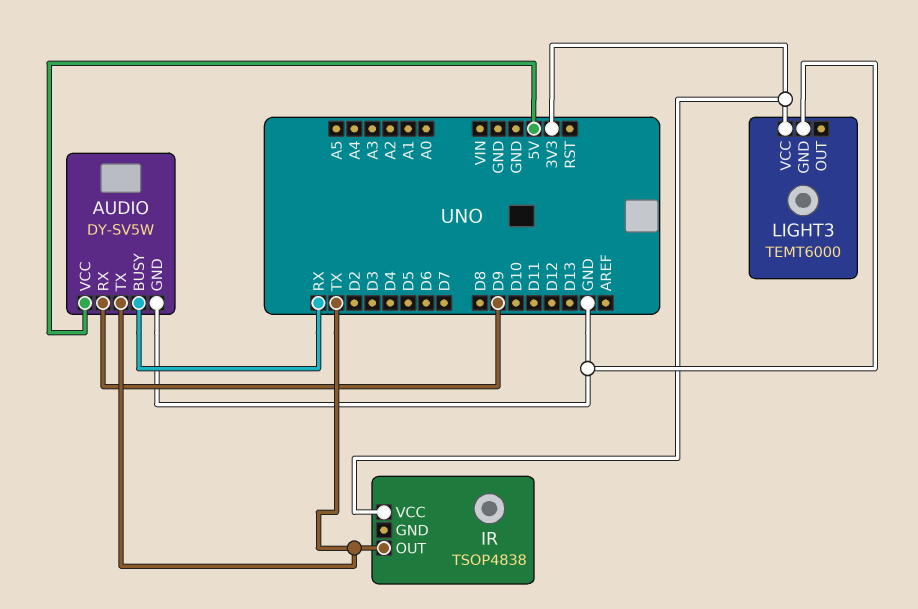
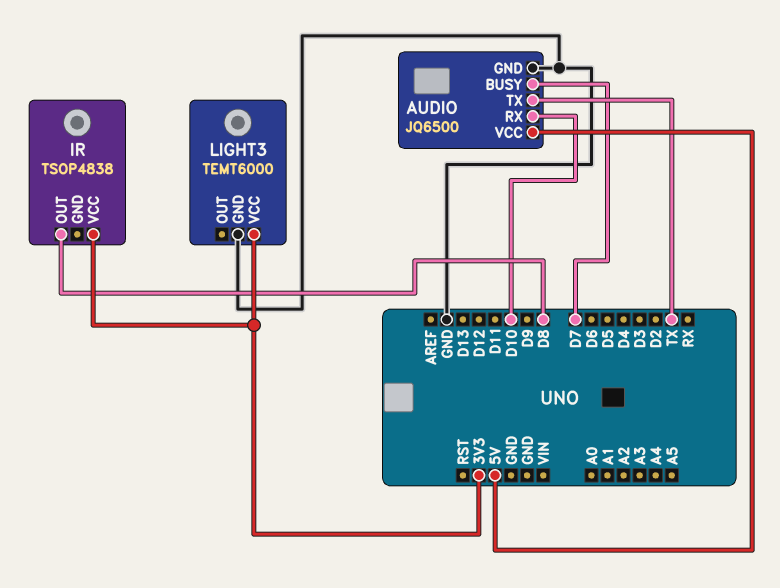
AUDIO: DY-SV5W -> JQ6500
AUDIO pin BUSY: RX -> D7
AUDIO pin RX: D9 -> D10
IR pin OUT: TX -> D8

